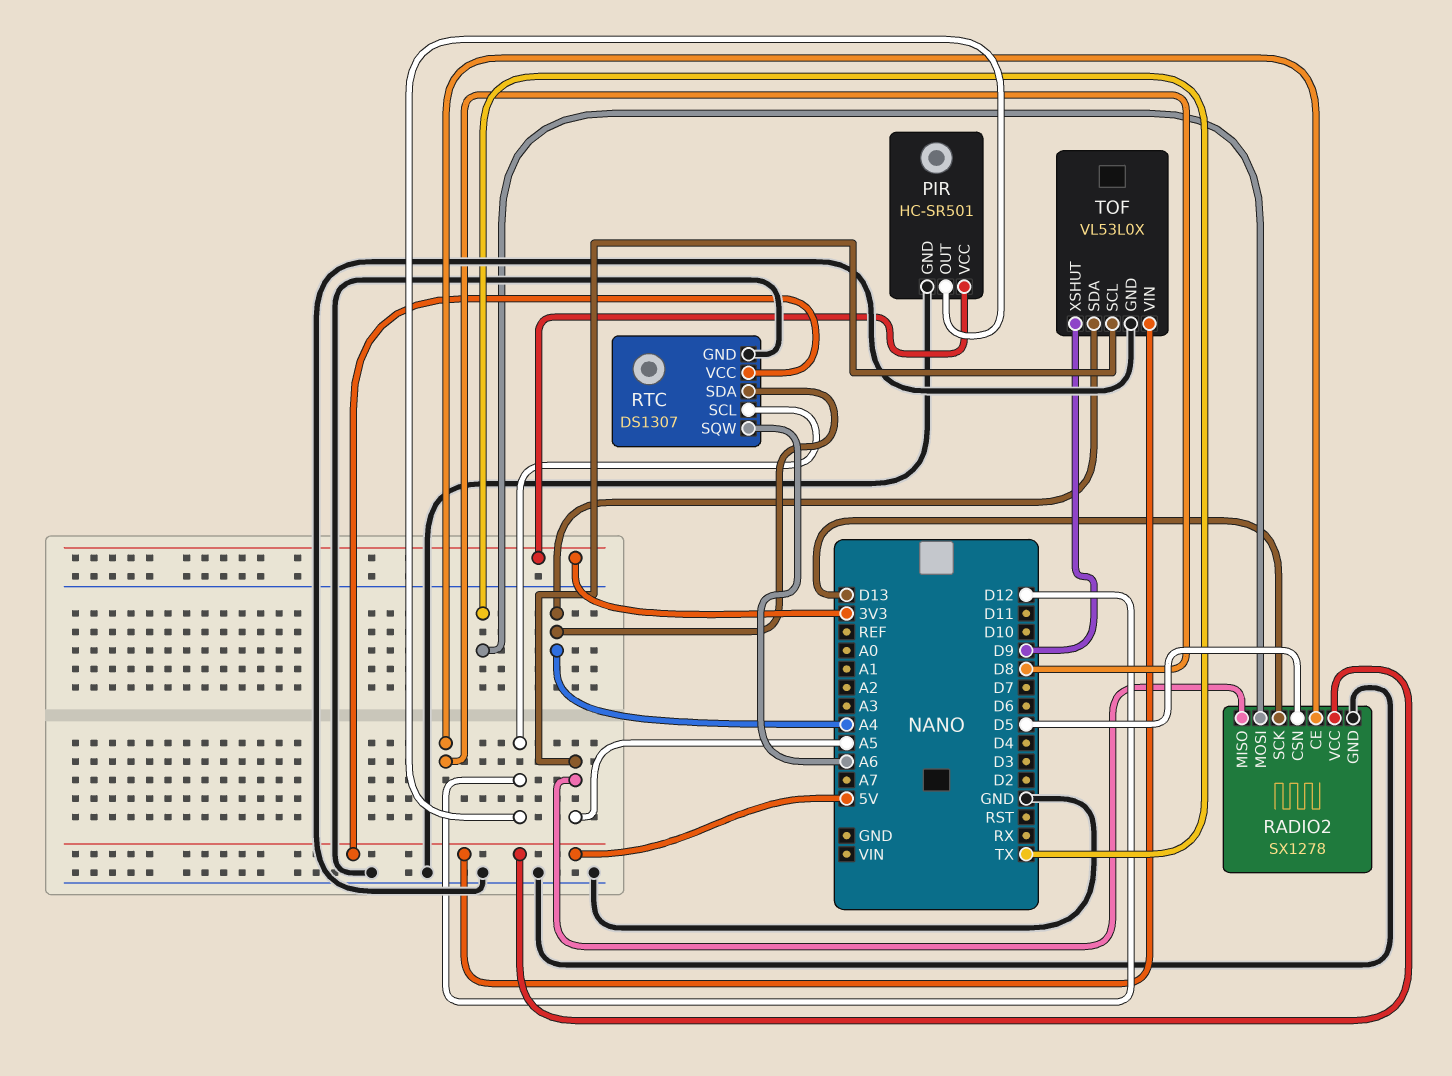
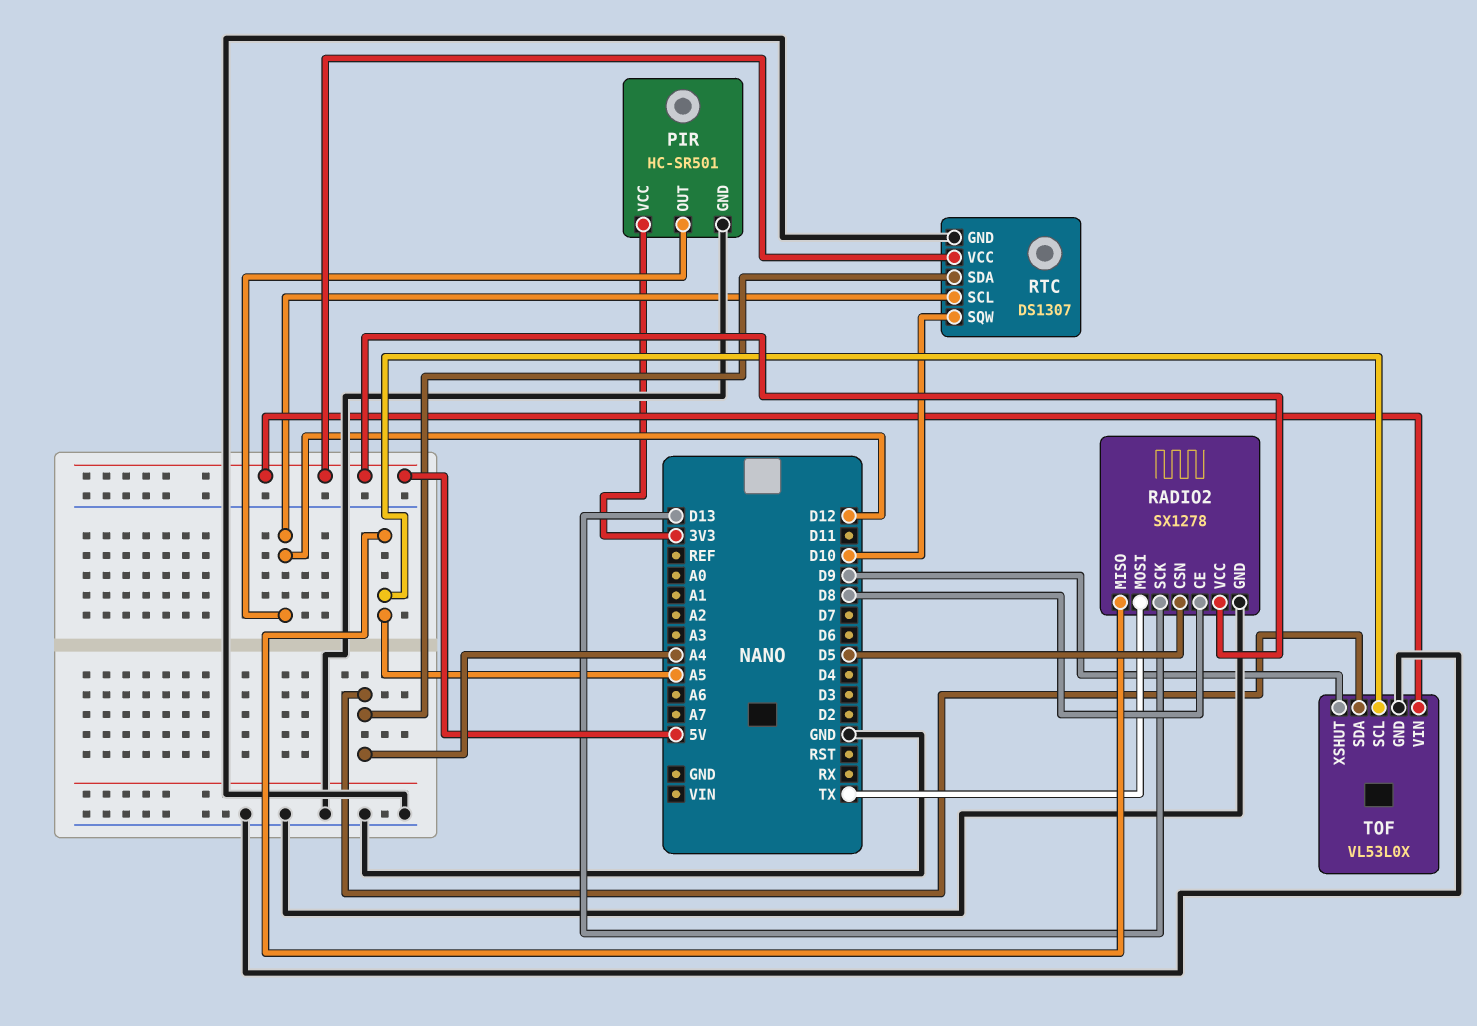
RTC pin SQW: A6 -> D10

